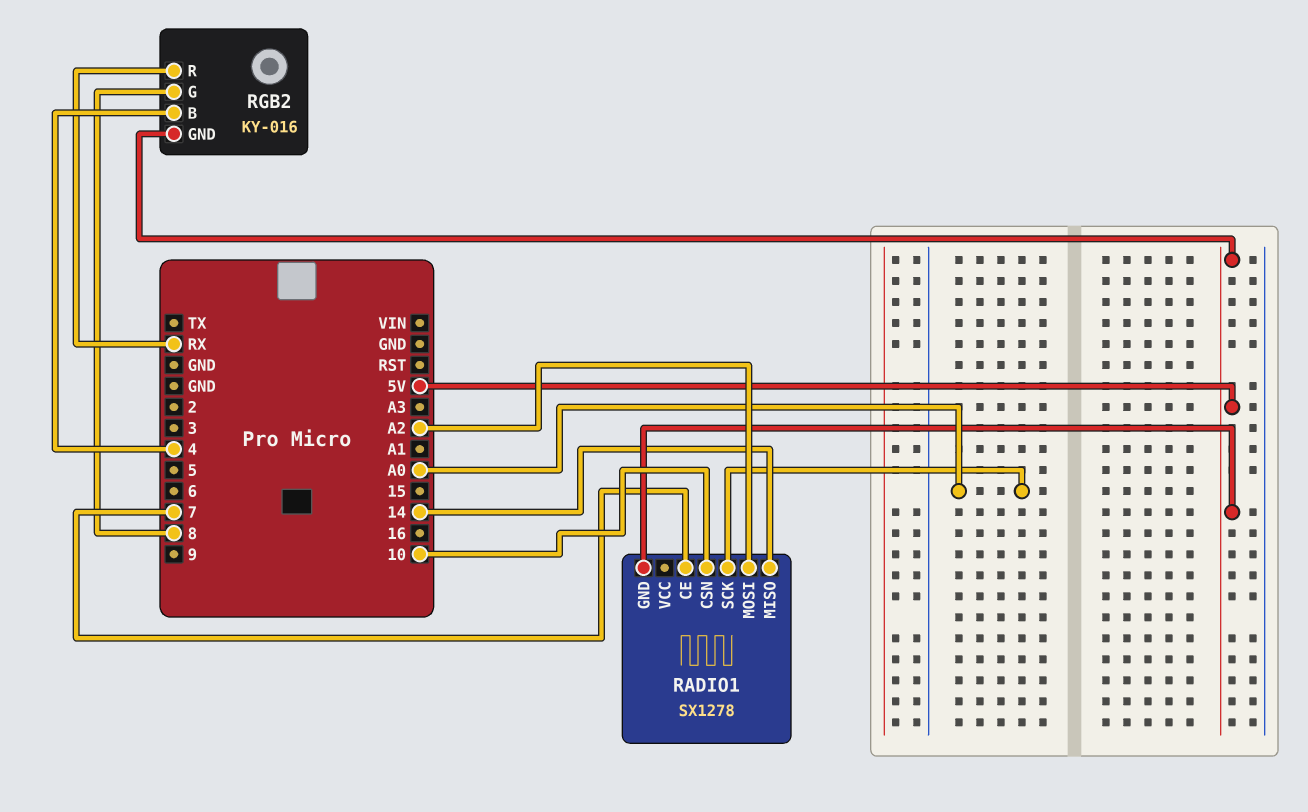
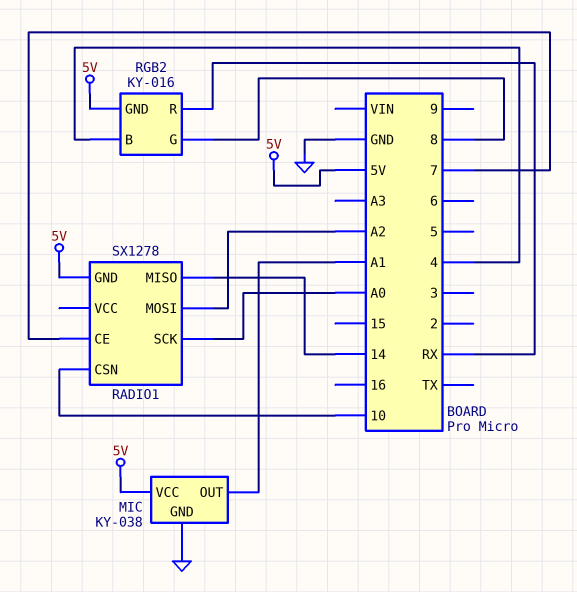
MIC: none -> KY-038
MIC pin GND: none -> GND
MIC pin OUT: none -> A1
MIC pin VCC: none -> 5V

